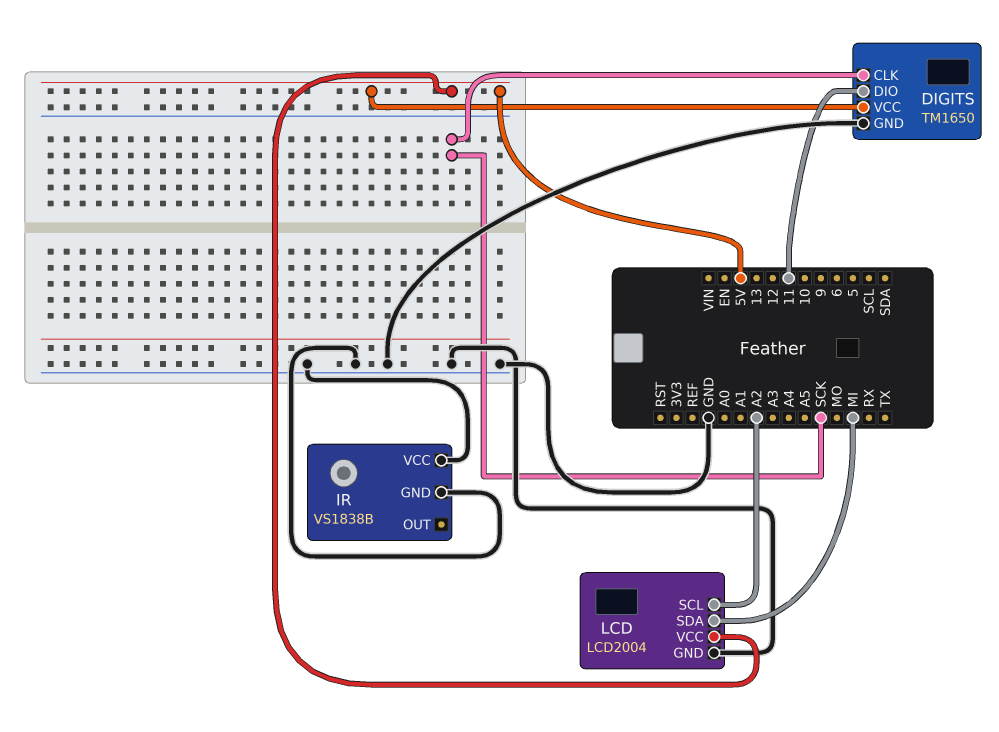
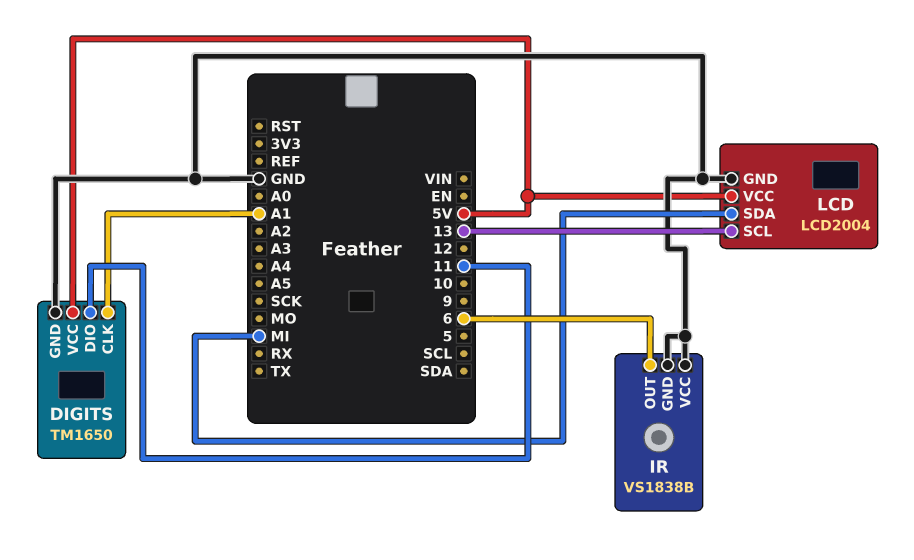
DIGITS pin CLK: SCK -> A1
IR pin OUT: none -> 6
LCD pin SCL: A2 -> 13

